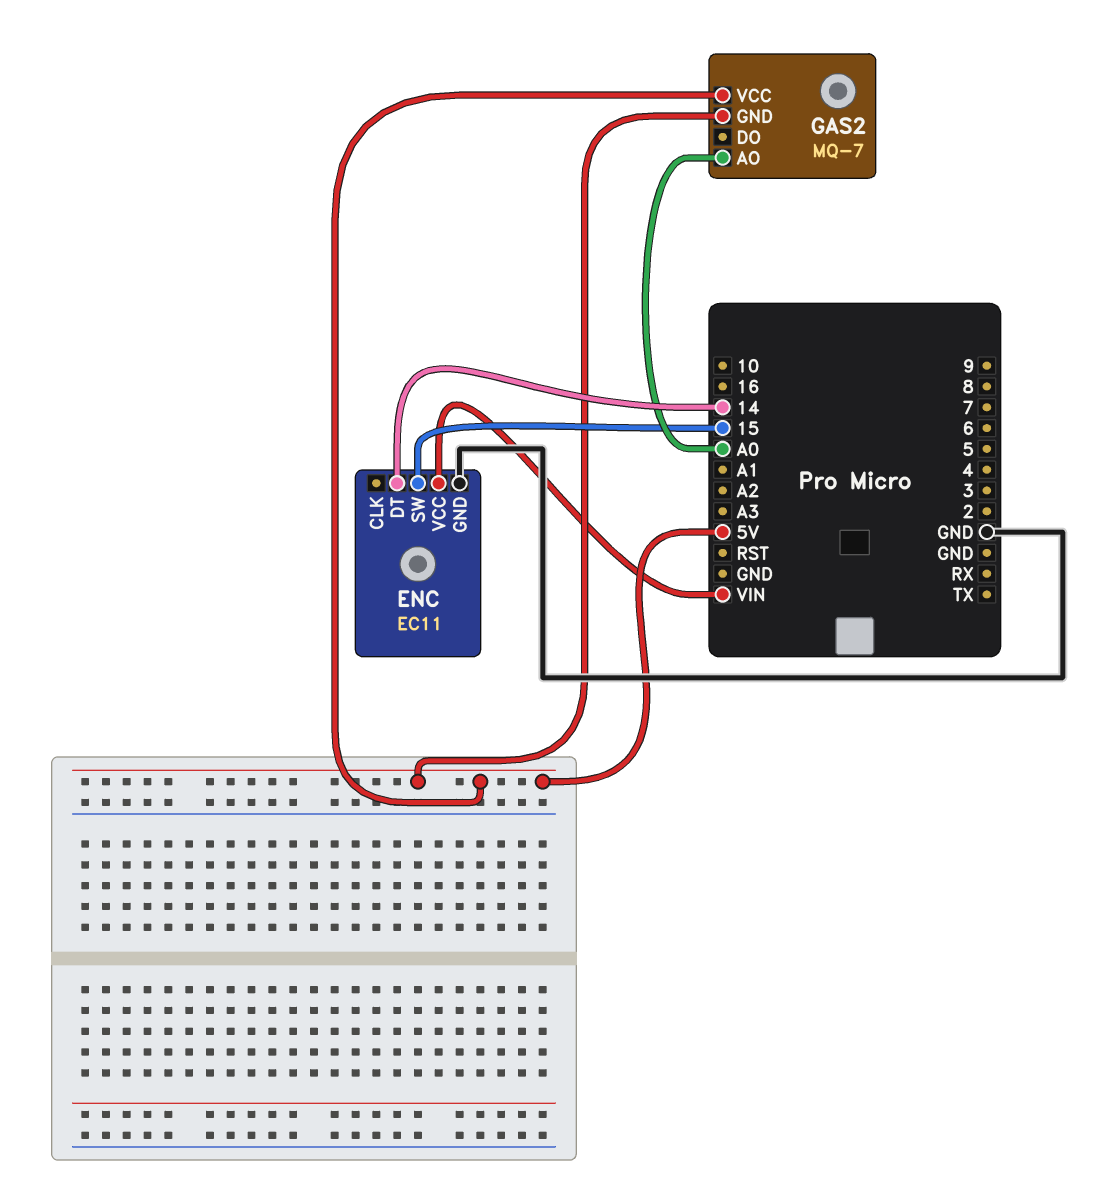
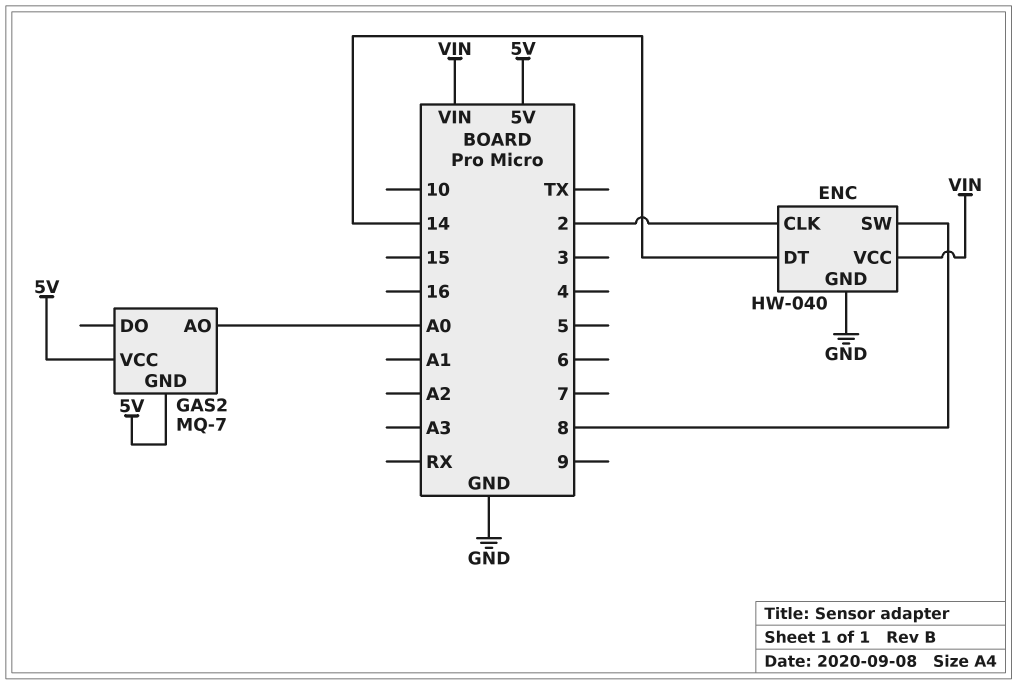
ENC: EC11 -> HW-040
ENC pin CLK: none -> 2
ENC pin SW: 15 -> 8

